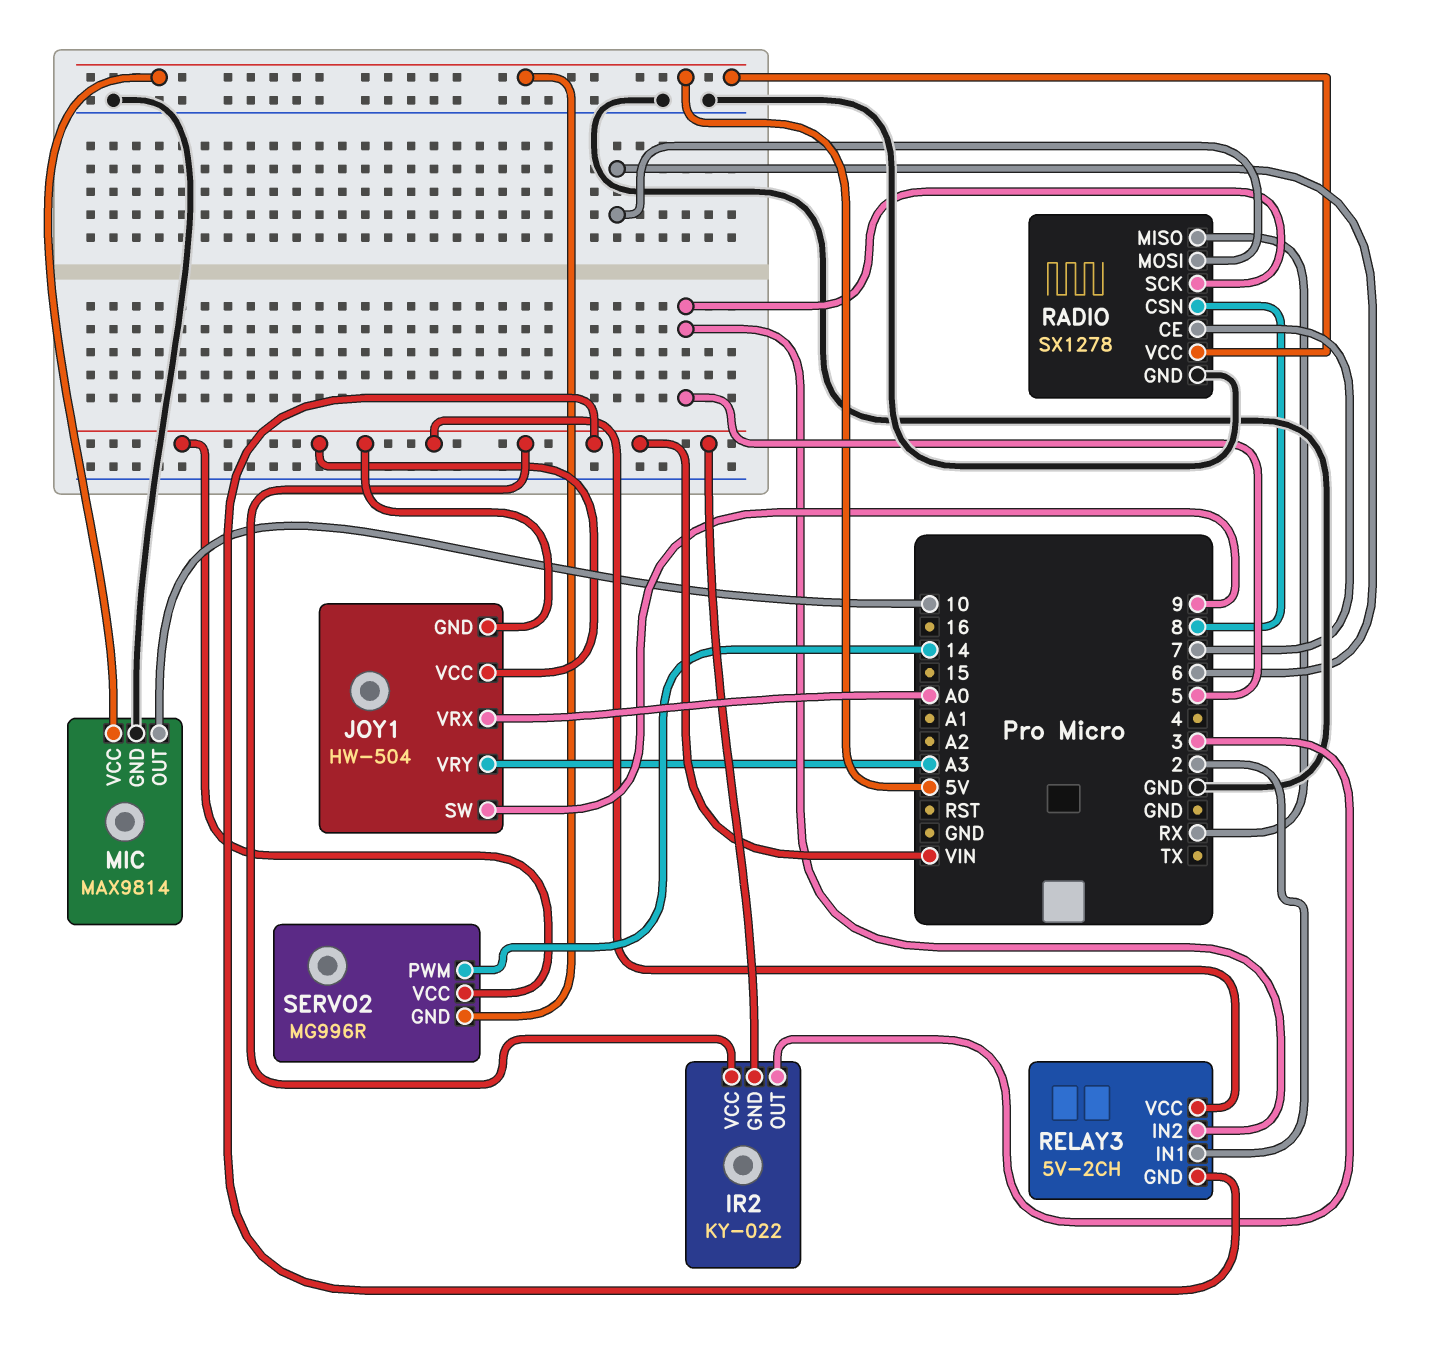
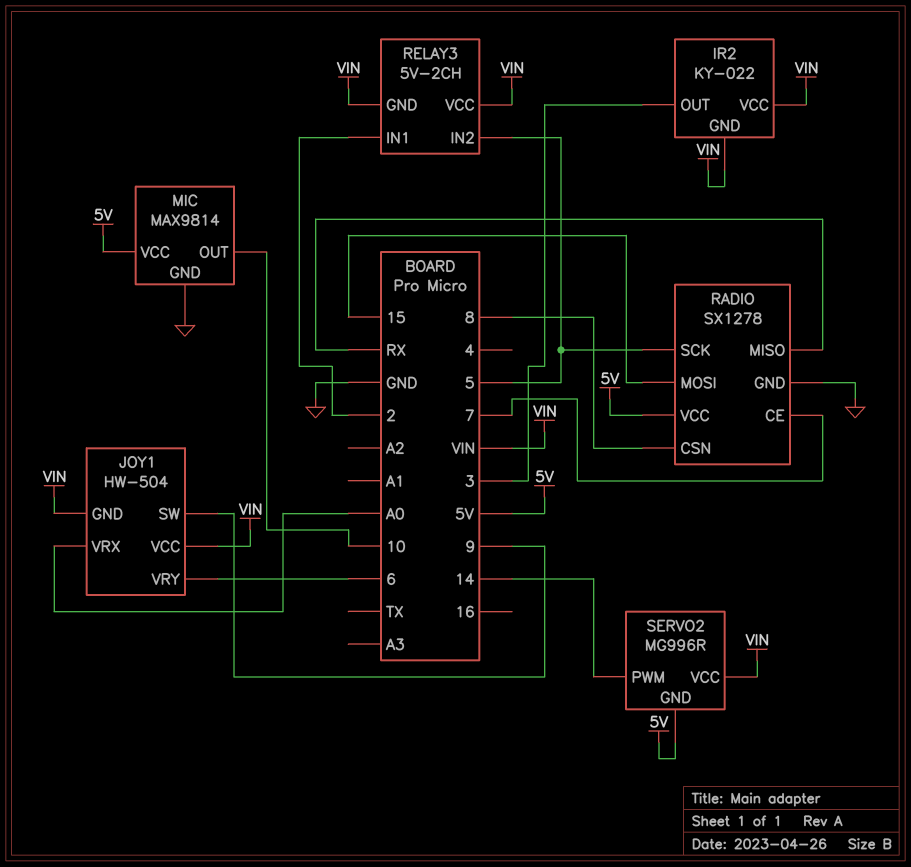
JOY1 pin VRY: A3 -> 6
RADIO pin MOSI: 6 -> 15

